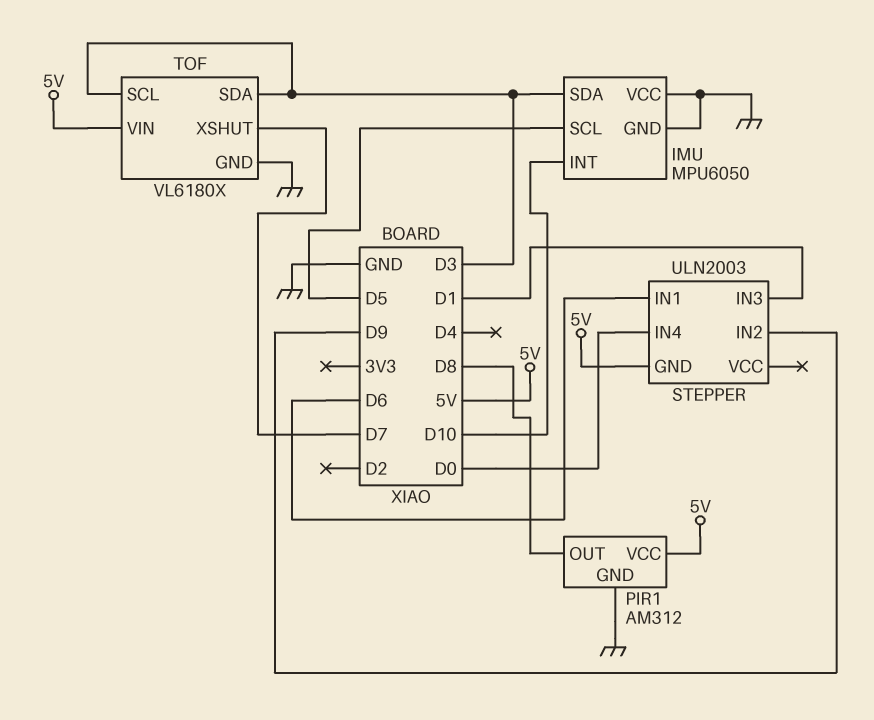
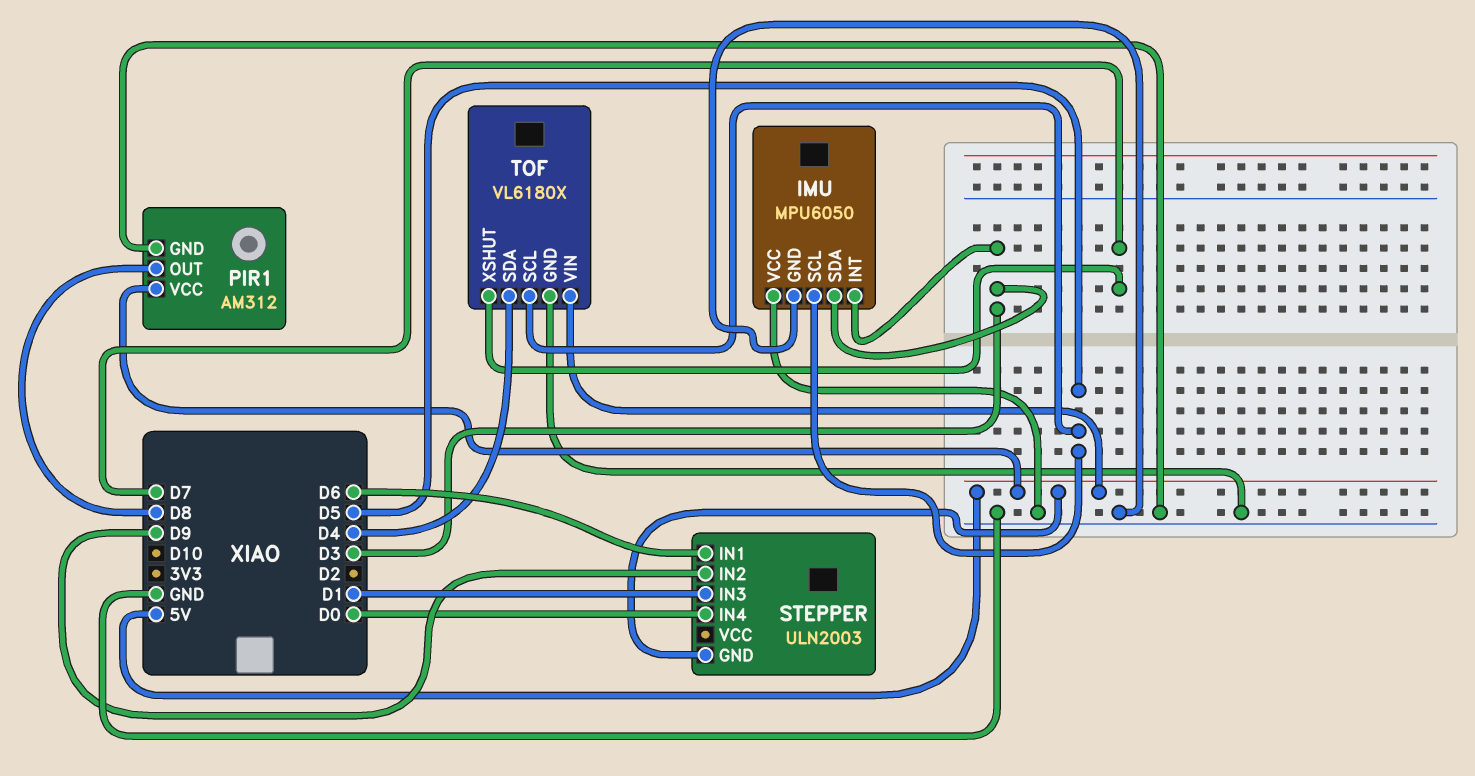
IMU pin INT: D10 -> D3
TOF pin SCL: D3 -> D5
TOF pin SDA: D3 -> D4

